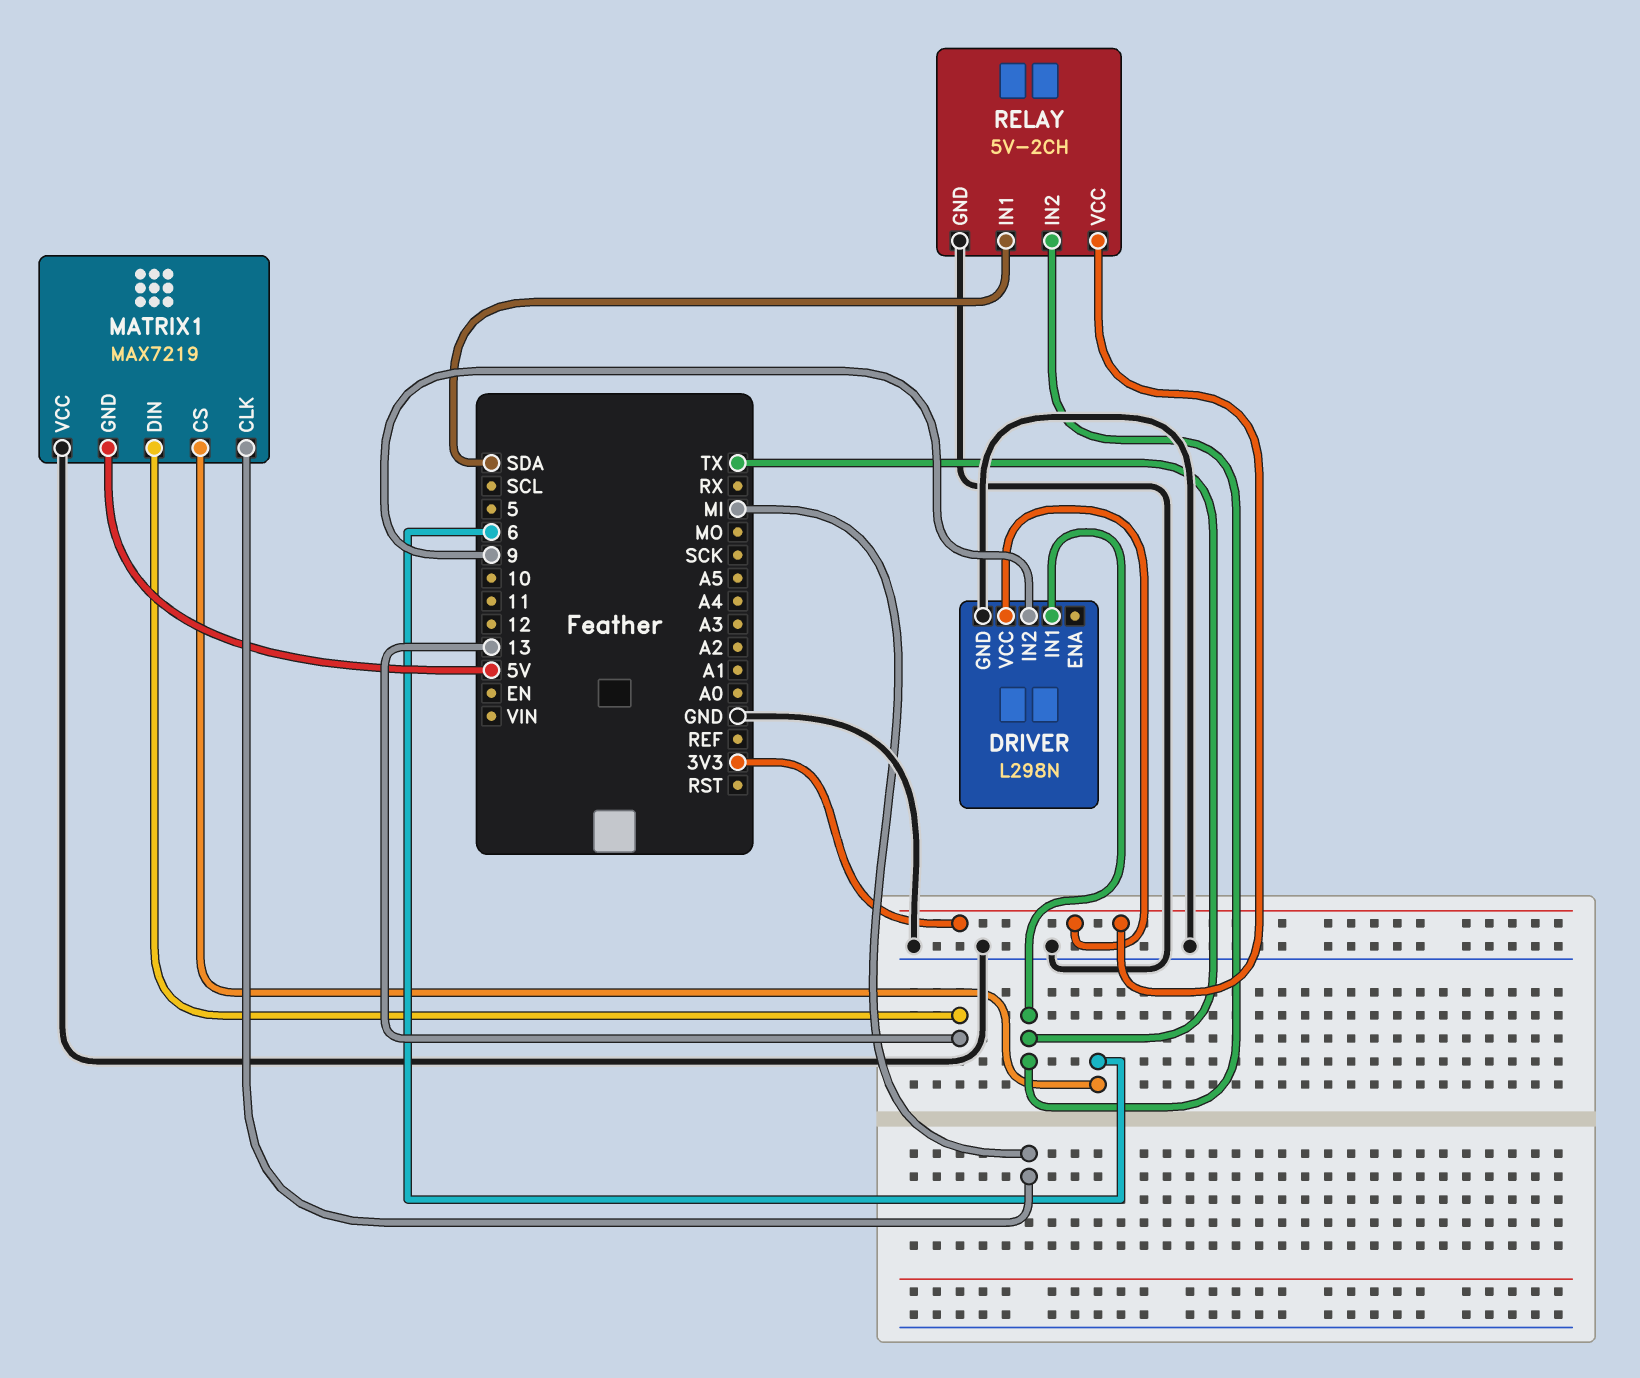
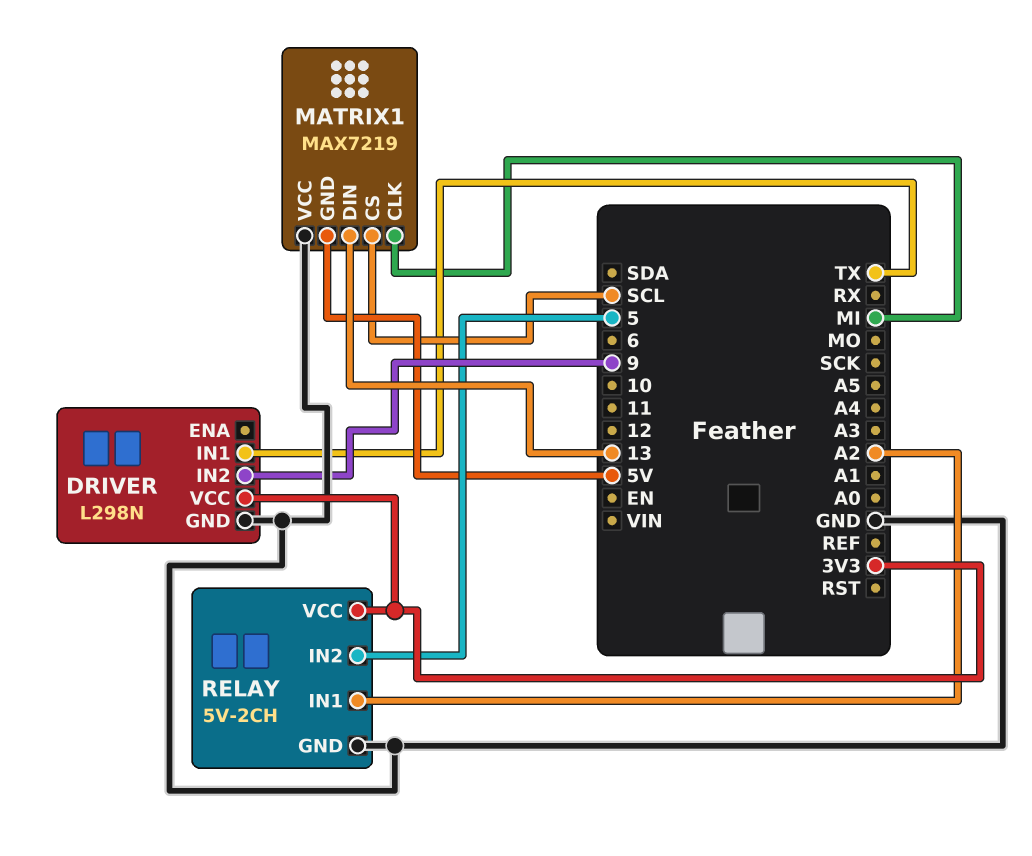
MATRIX1 pin CS: 6 -> SCL
RELAY pin IN1: SDA -> A2
RELAY pin IN2: TX -> 5

